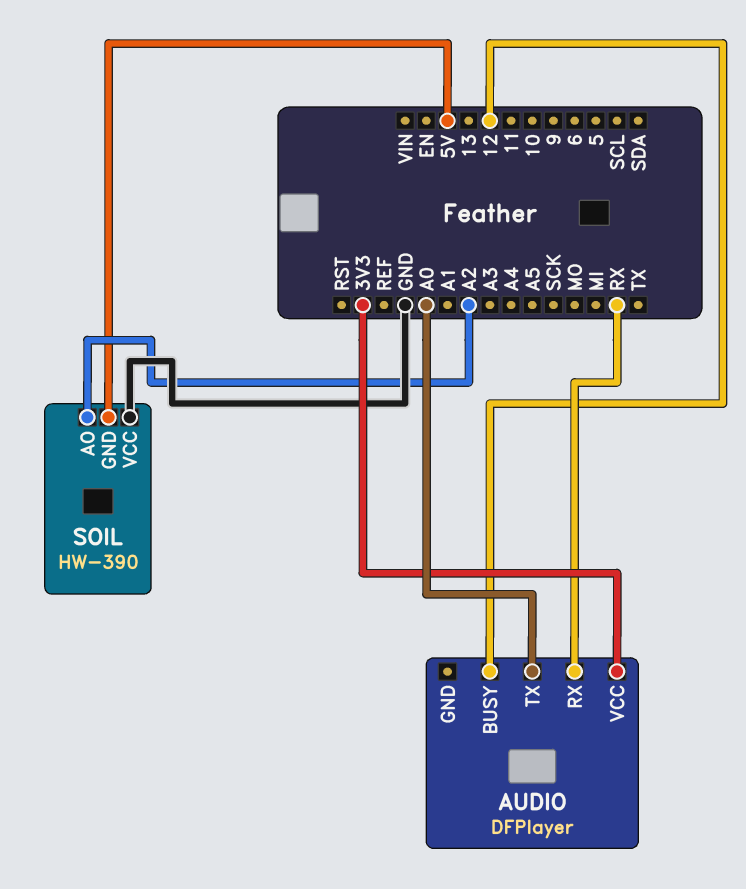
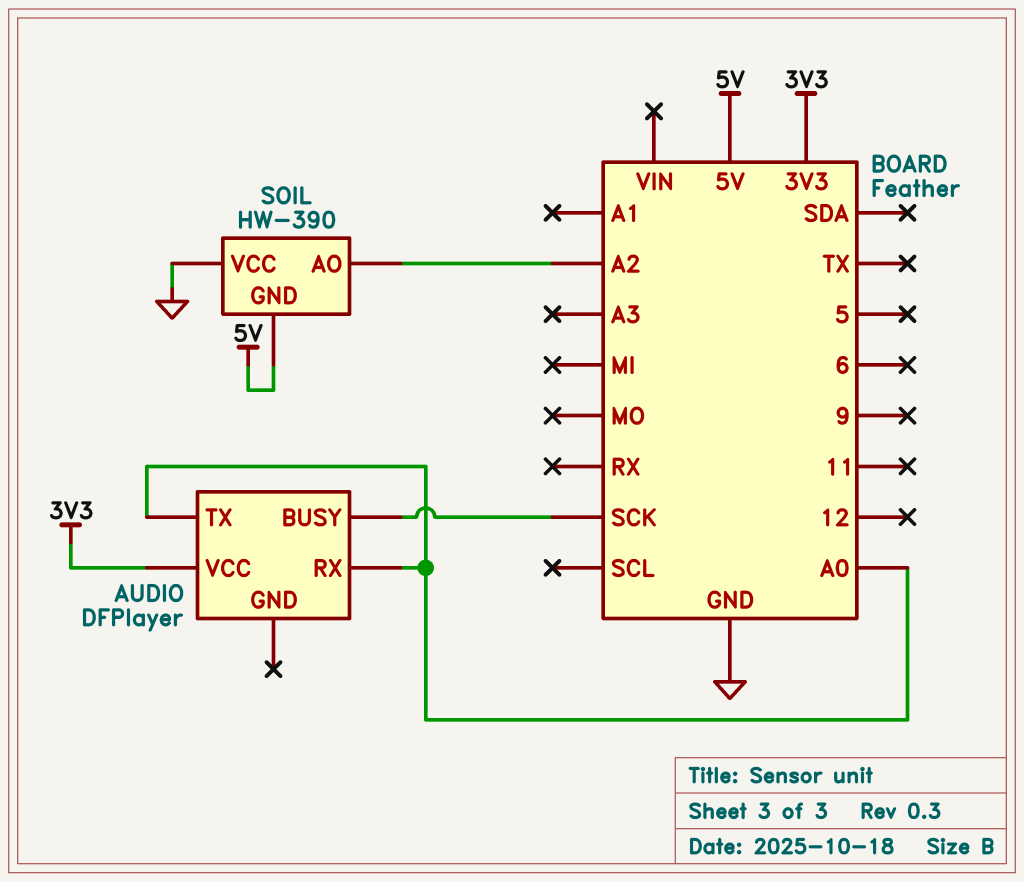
AUDIO pin BUSY: 12 -> SCK
AUDIO pin RX: RX -> A0

